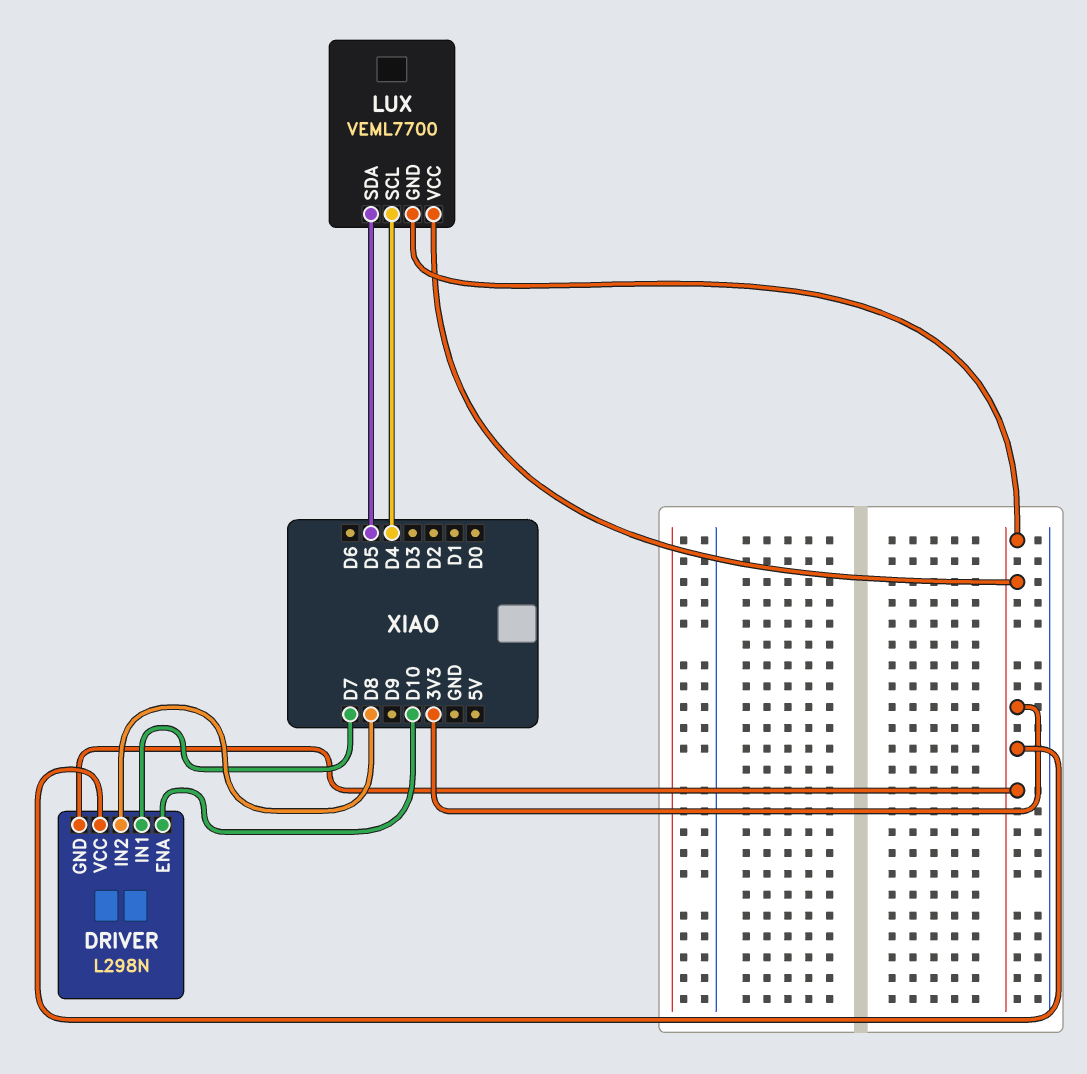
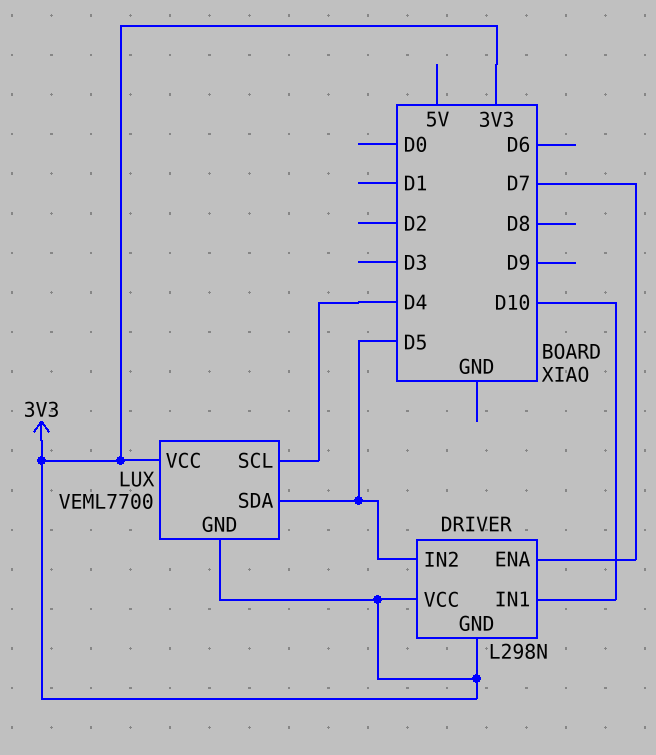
DRIVER pin ENA: D10 -> D7
DRIVER pin IN1: D7 -> D10
DRIVER pin IN2: D8 -> D5

